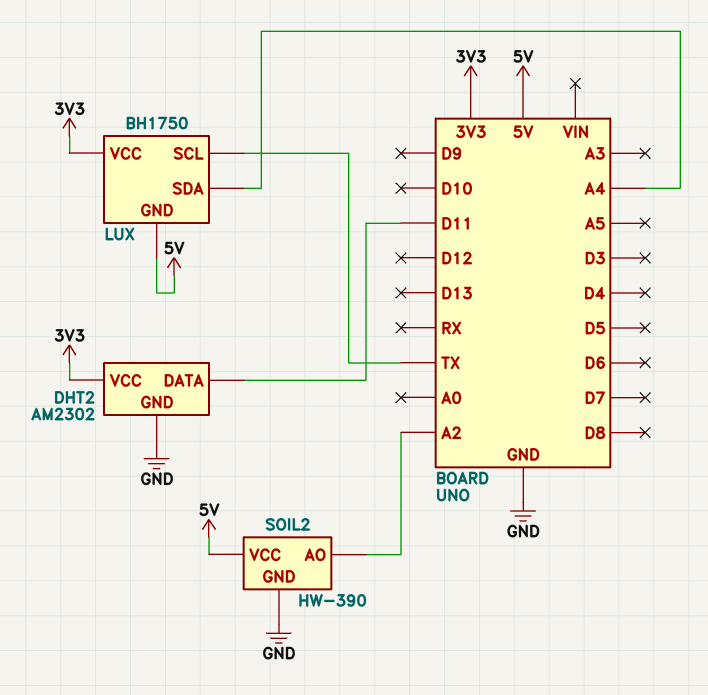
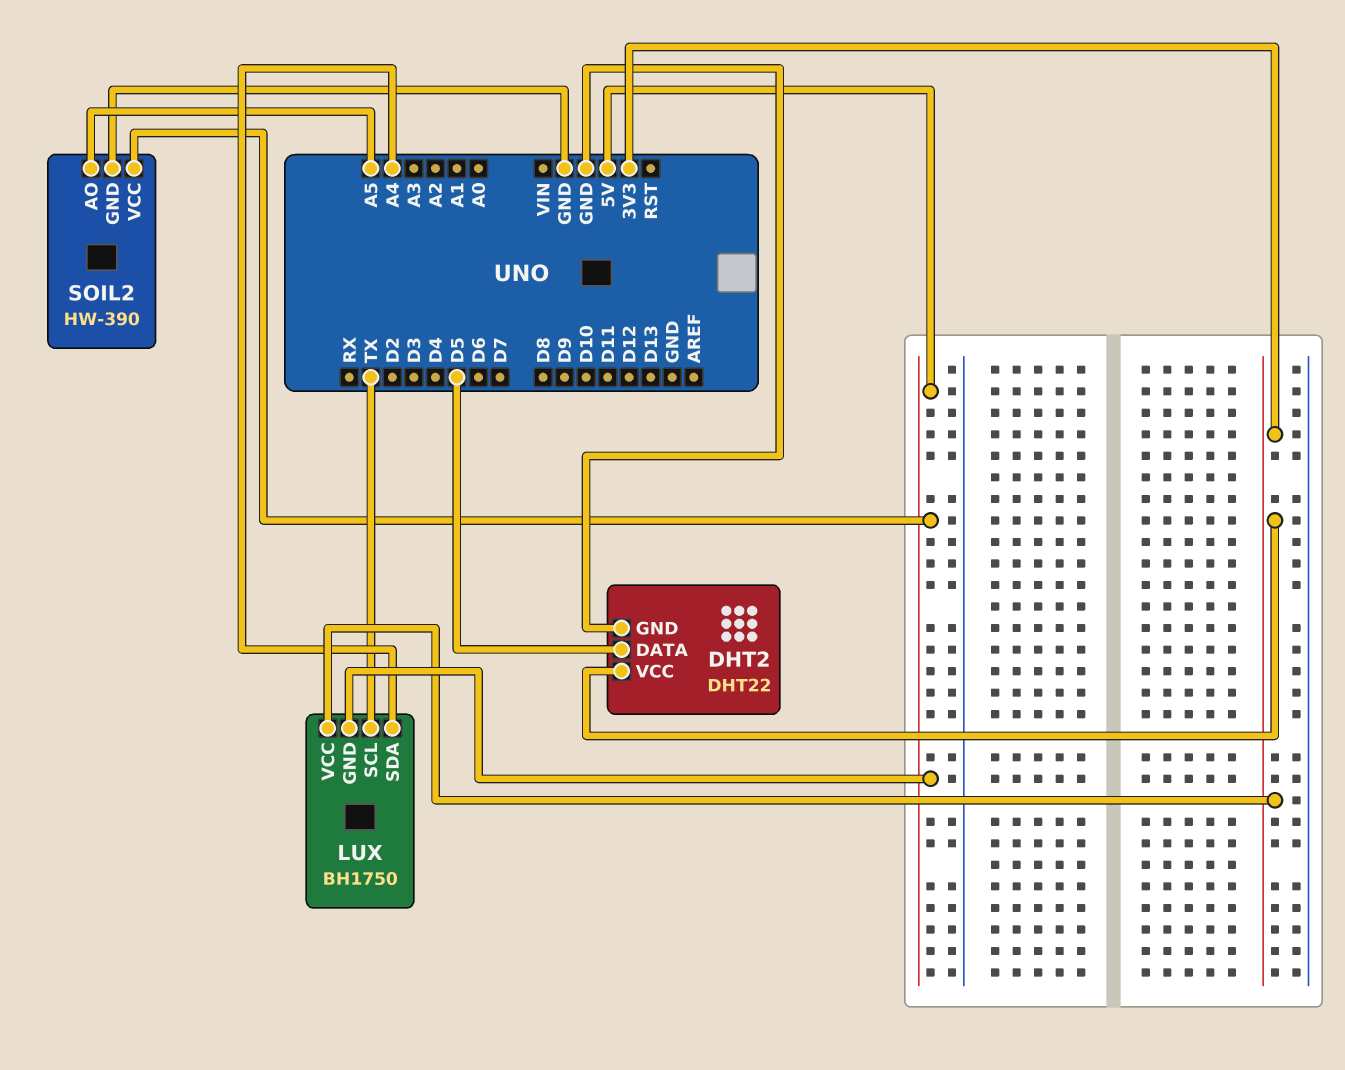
DHT2: AM2302 -> DHT22
DHT2 pin DATA: D11 -> D5
SOIL2 pin AO: A2 -> A5

